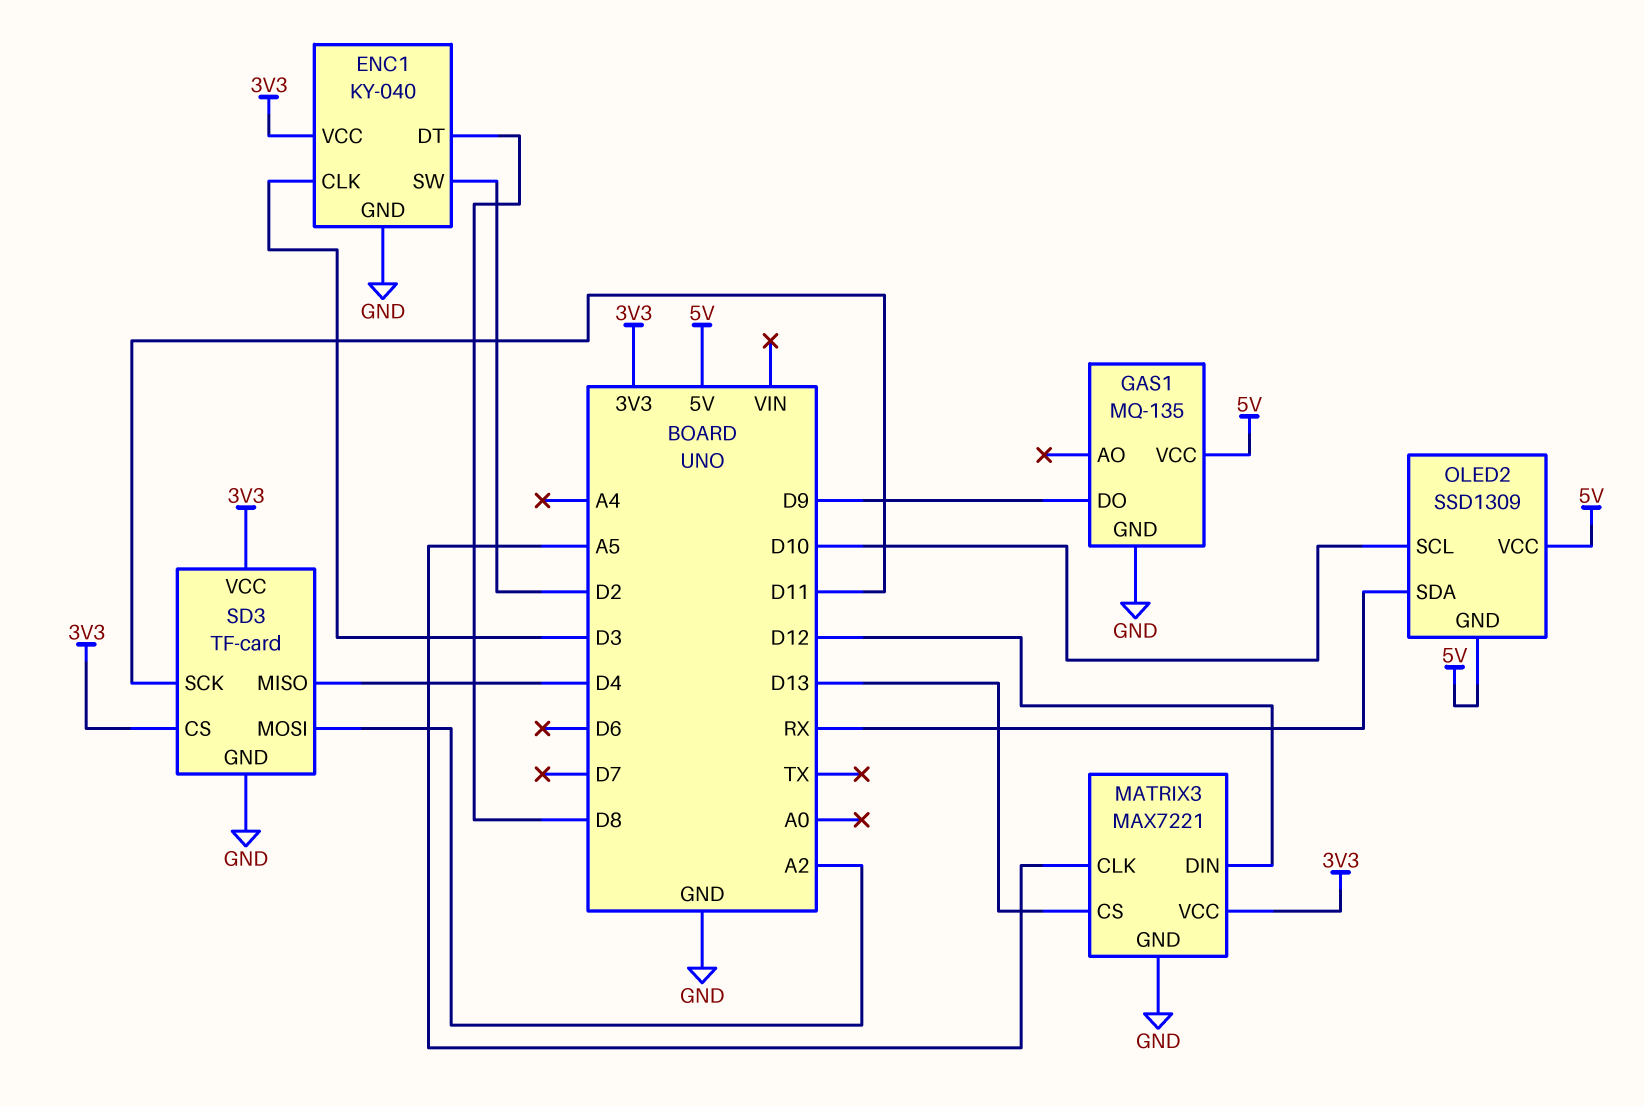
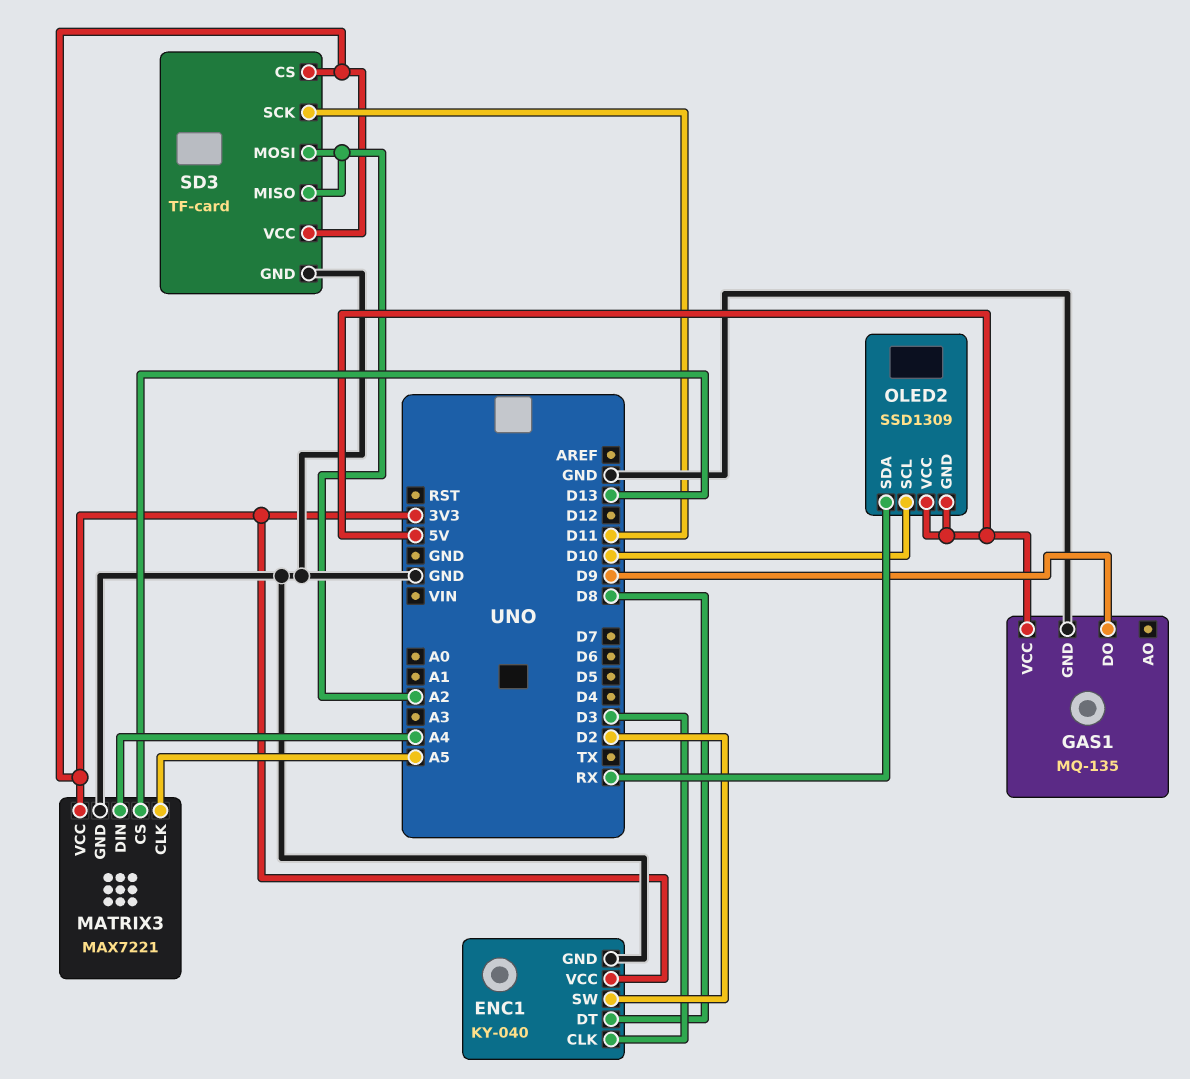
MATRIX3 pin DIN: D12 -> A4
SD3 pin MISO: D4 -> A2

